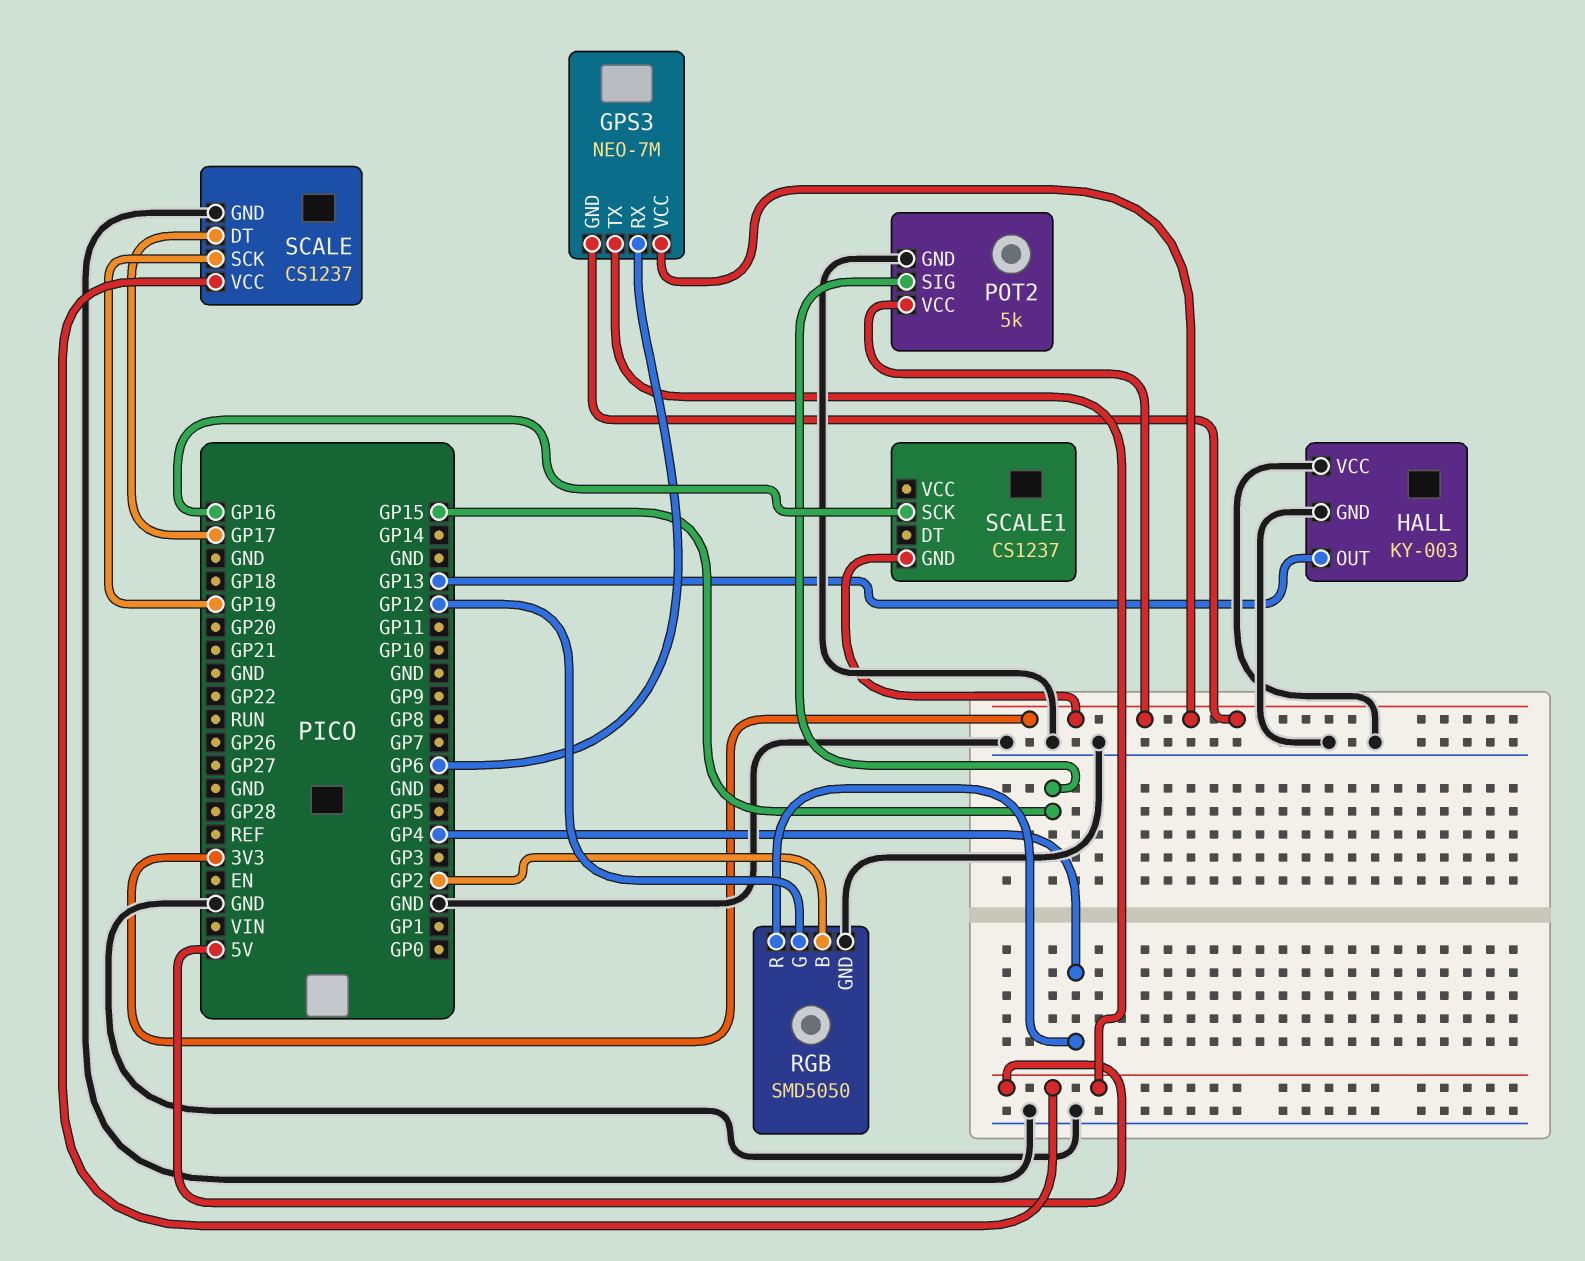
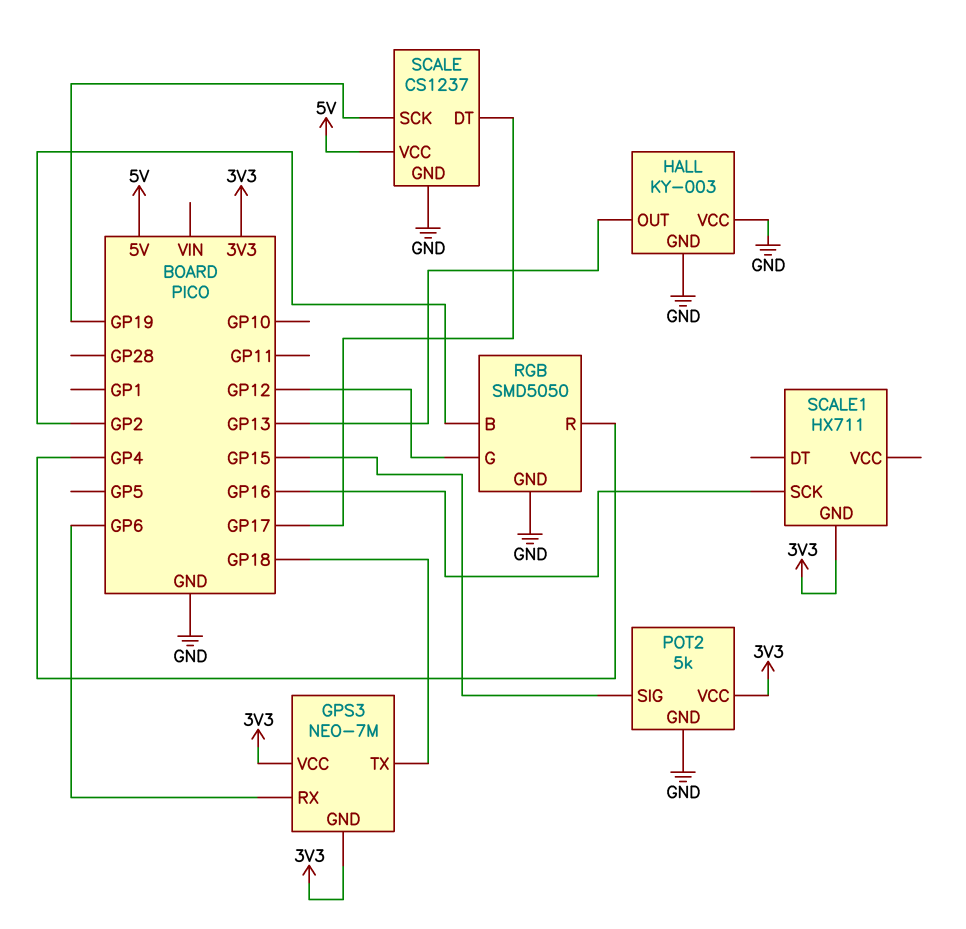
GPS3 pin TX: 5V -> GP18
SCALE1: CS1237 -> HX711

